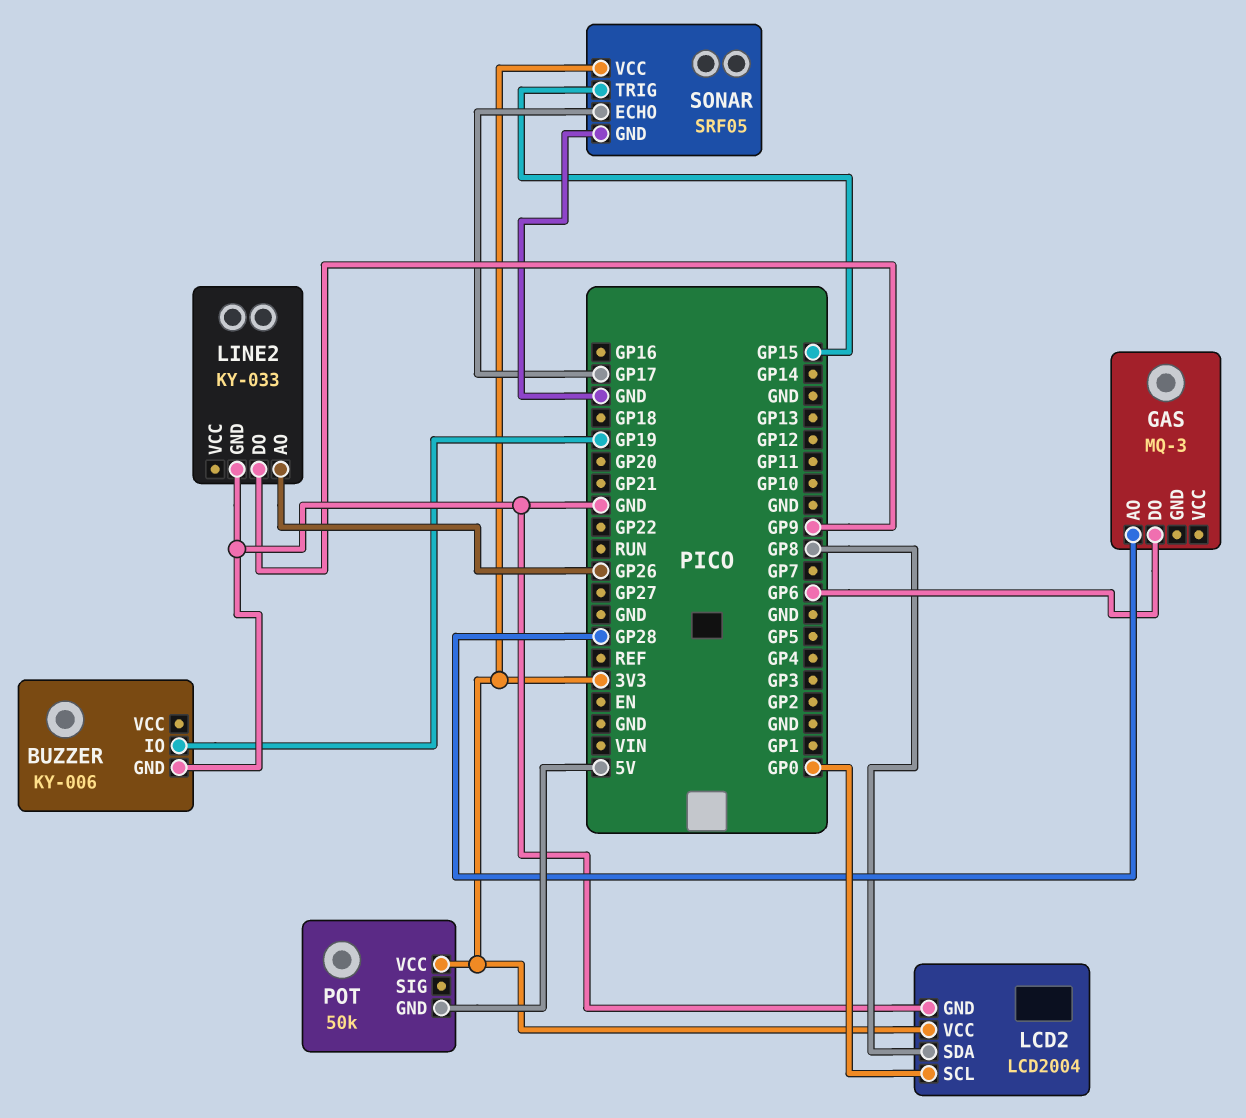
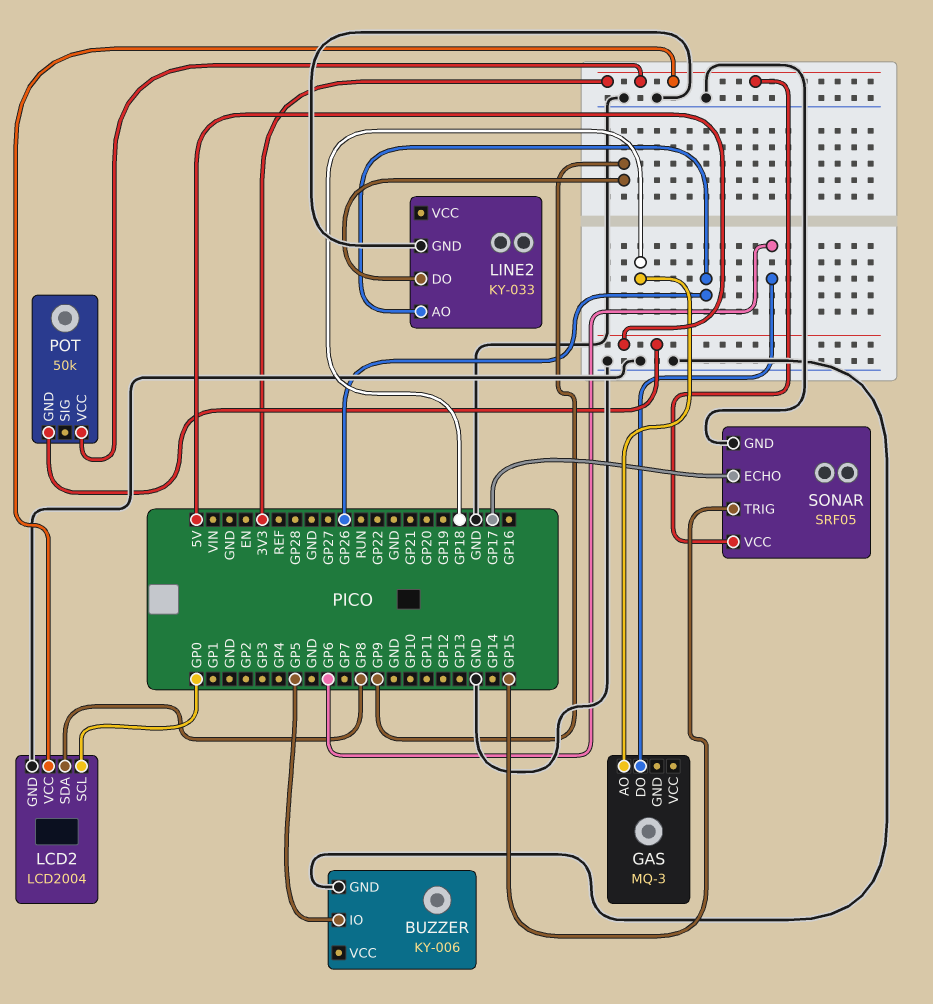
BUZZER pin IO: GP19 -> GP5
GAS pin AO: GP28 -> GP18

